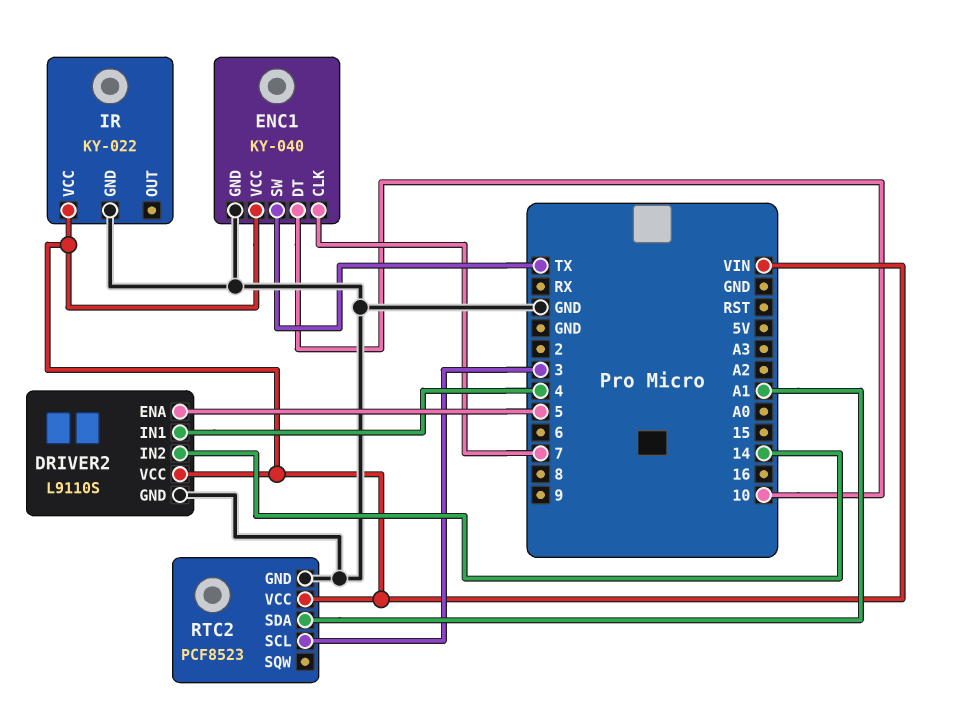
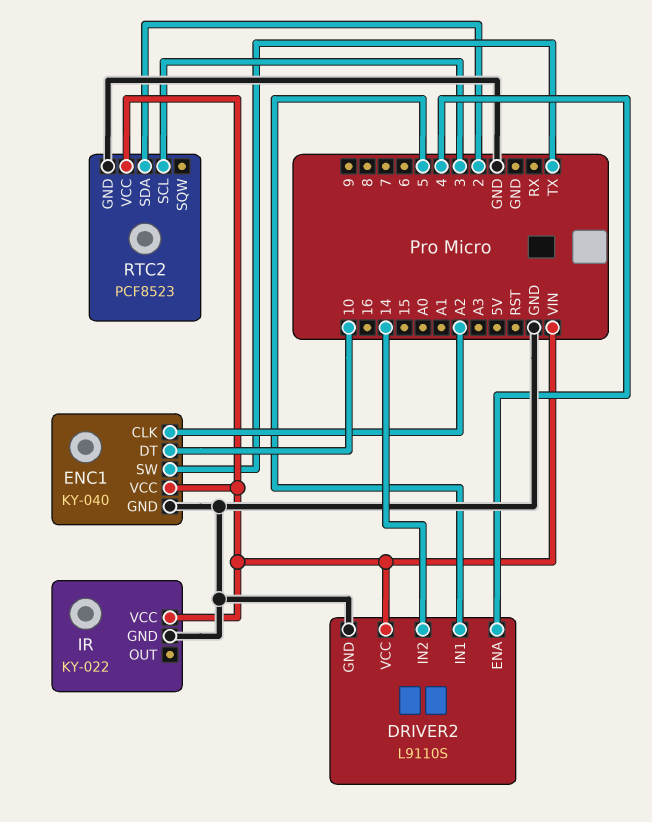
DRIVER2 pin ENA: 5 -> 4
DRIVER2 pin IN1: 4 -> 5
ENC1 pin CLK: 7 -> A2
RTC2 pin SDA: A1 -> 2

